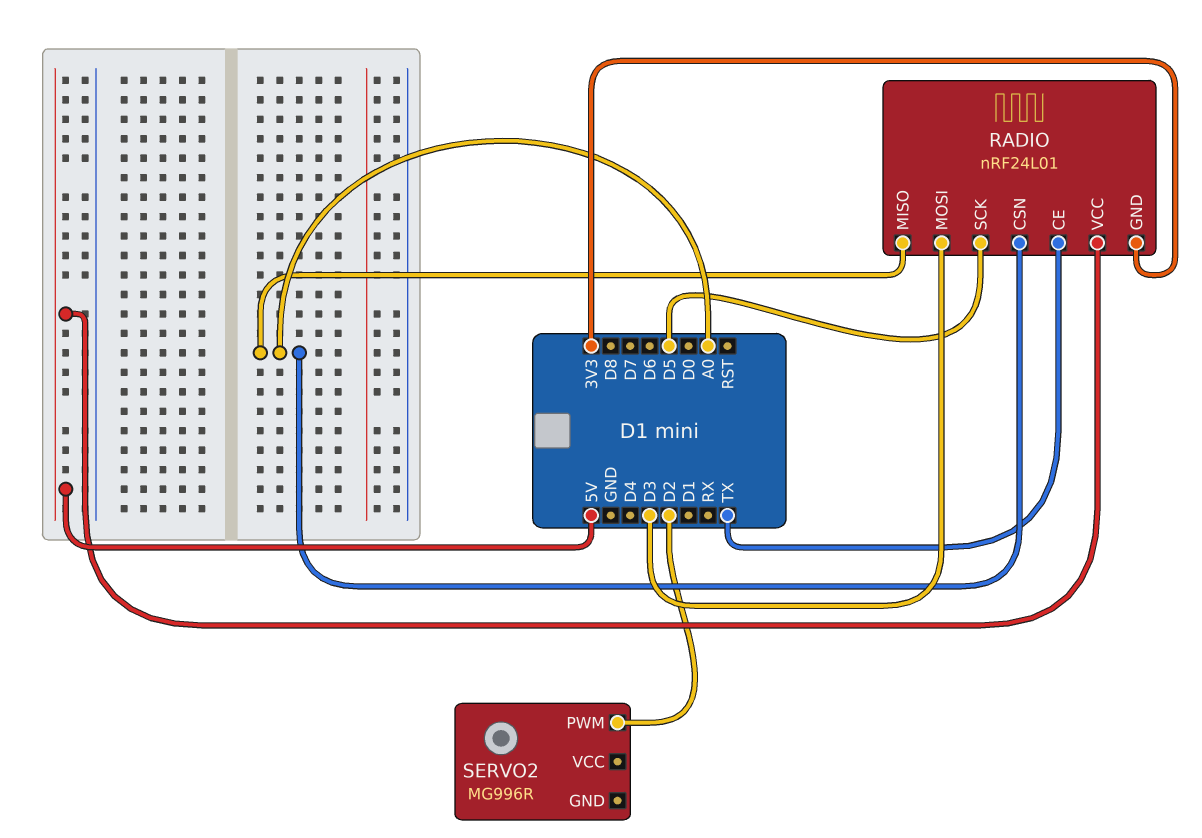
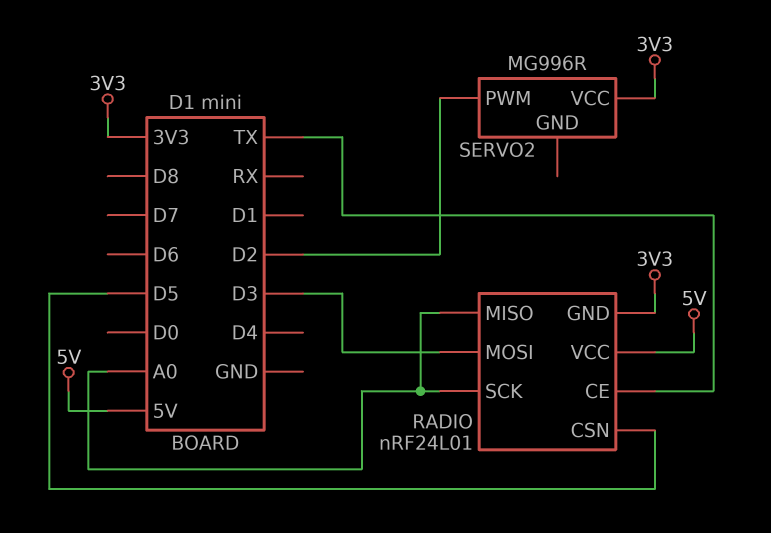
RADIO pin CSN: A0 -> D5
RADIO pin SCK: D5 -> A0
SERVO2 pin VCC: none -> 3V3

